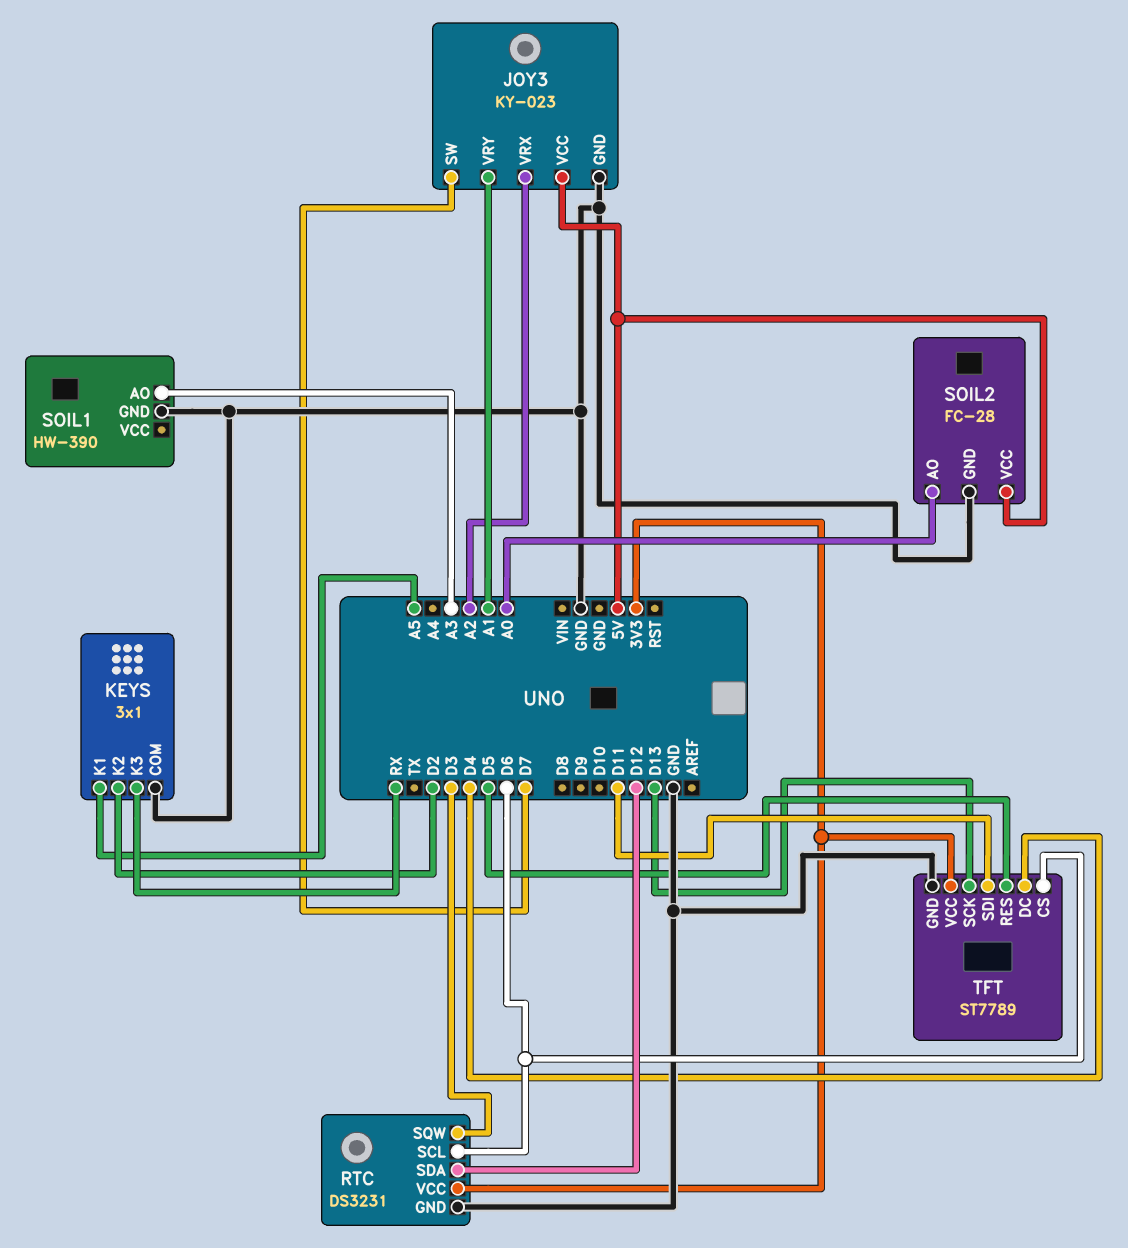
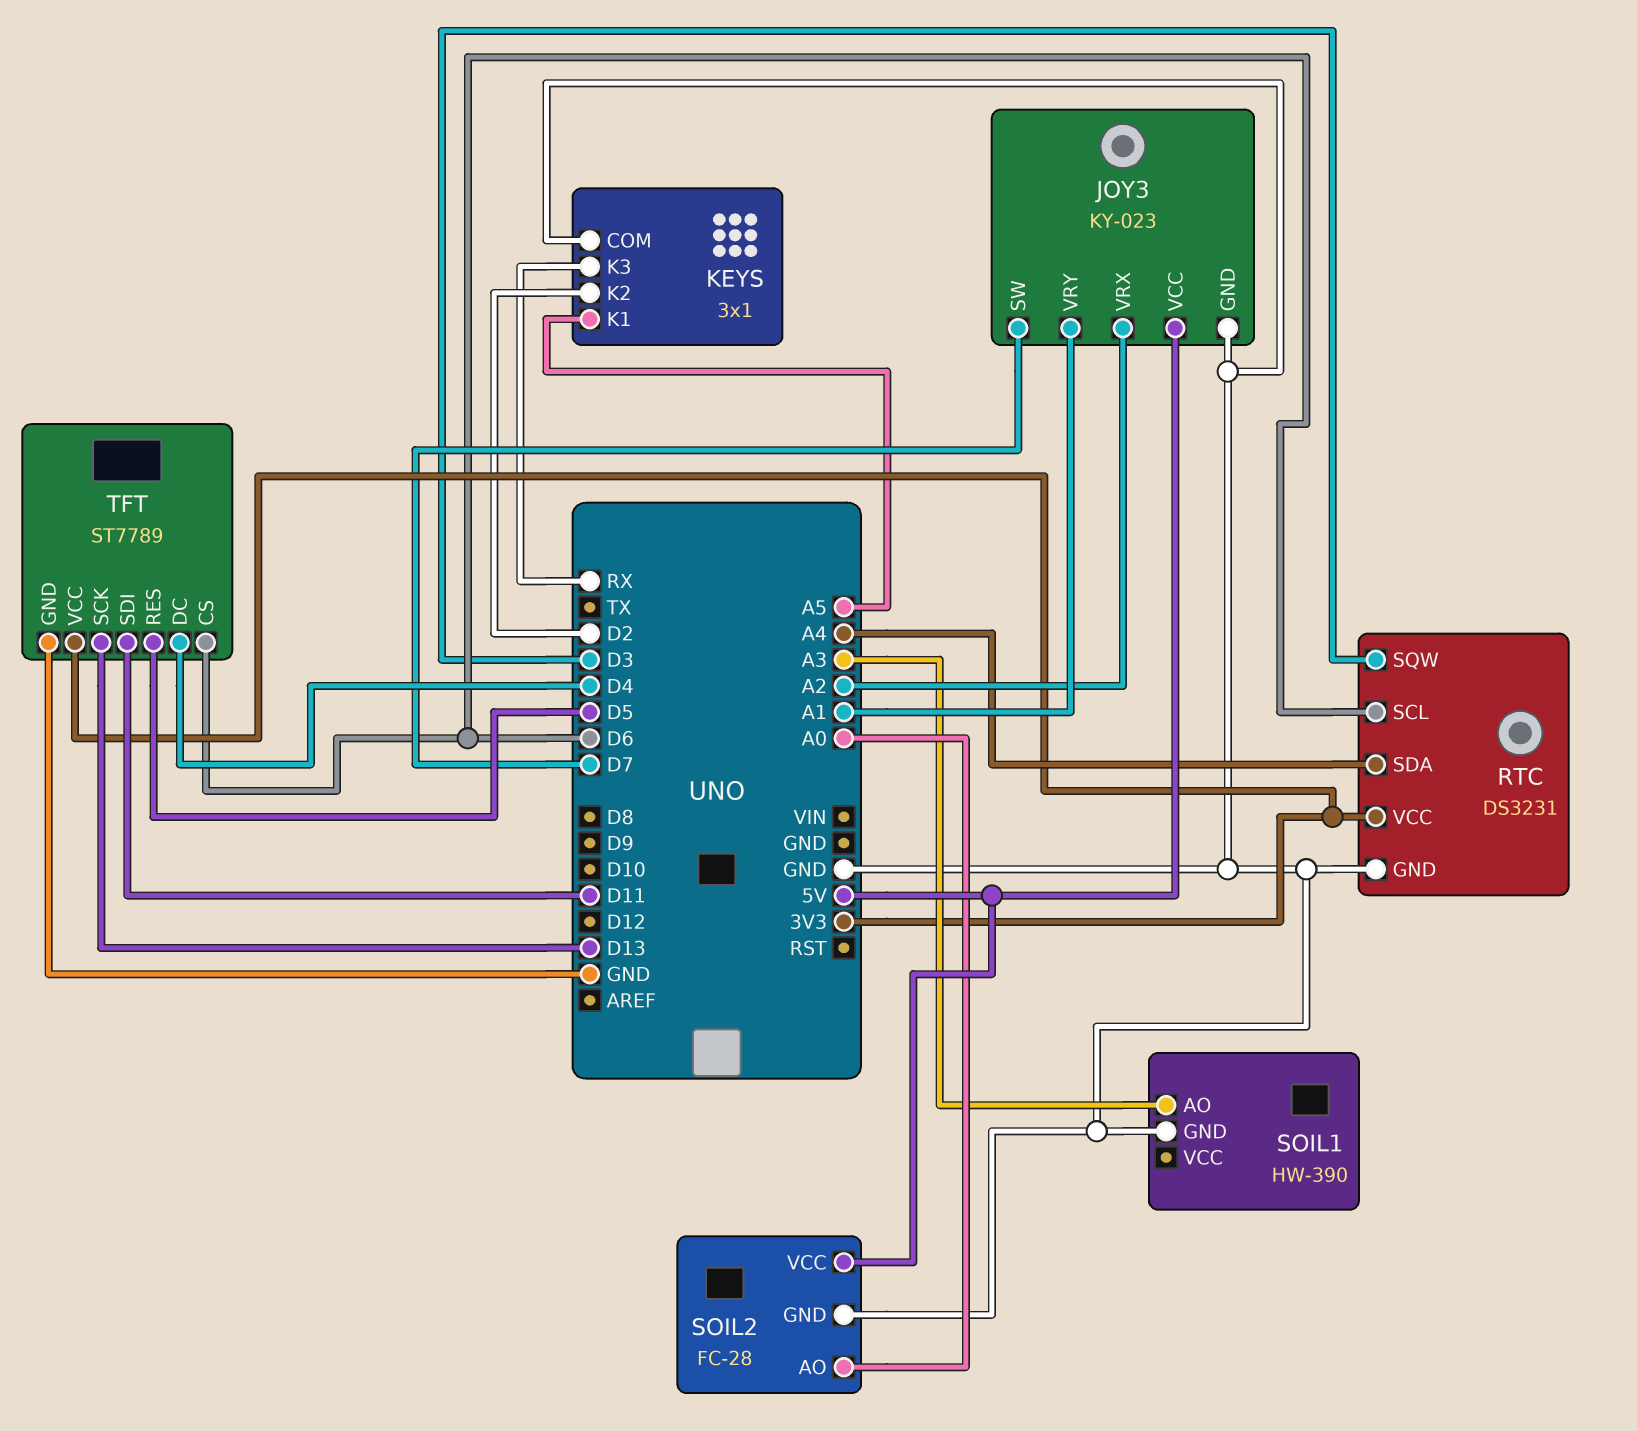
RTC pin SDA: D12 -> A4

